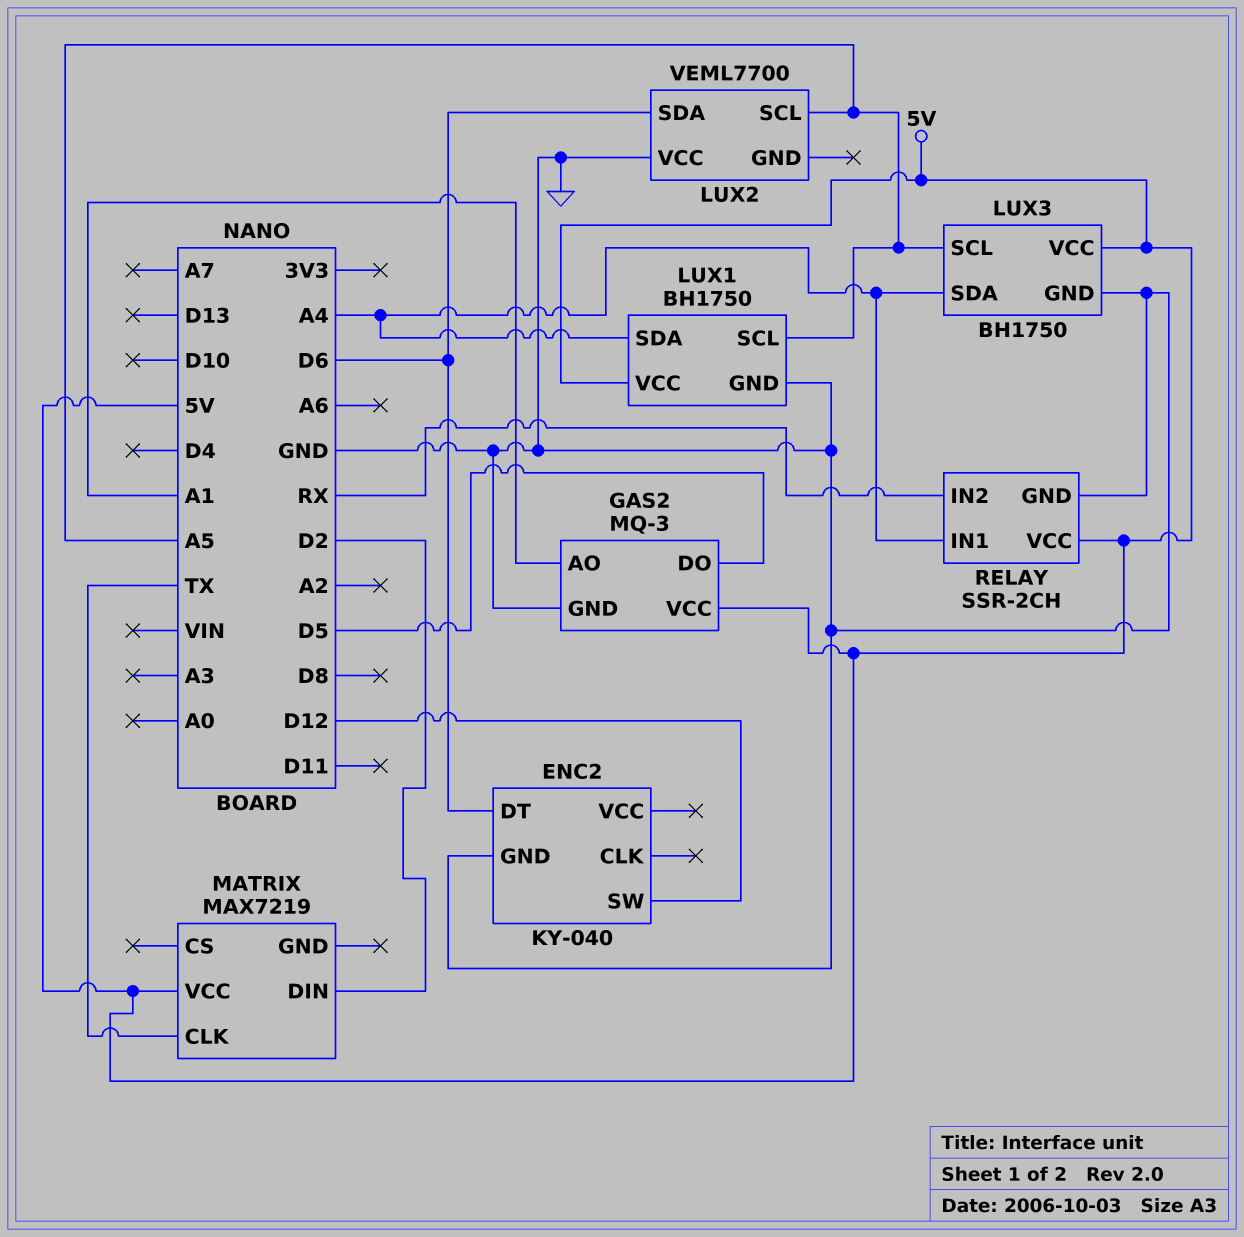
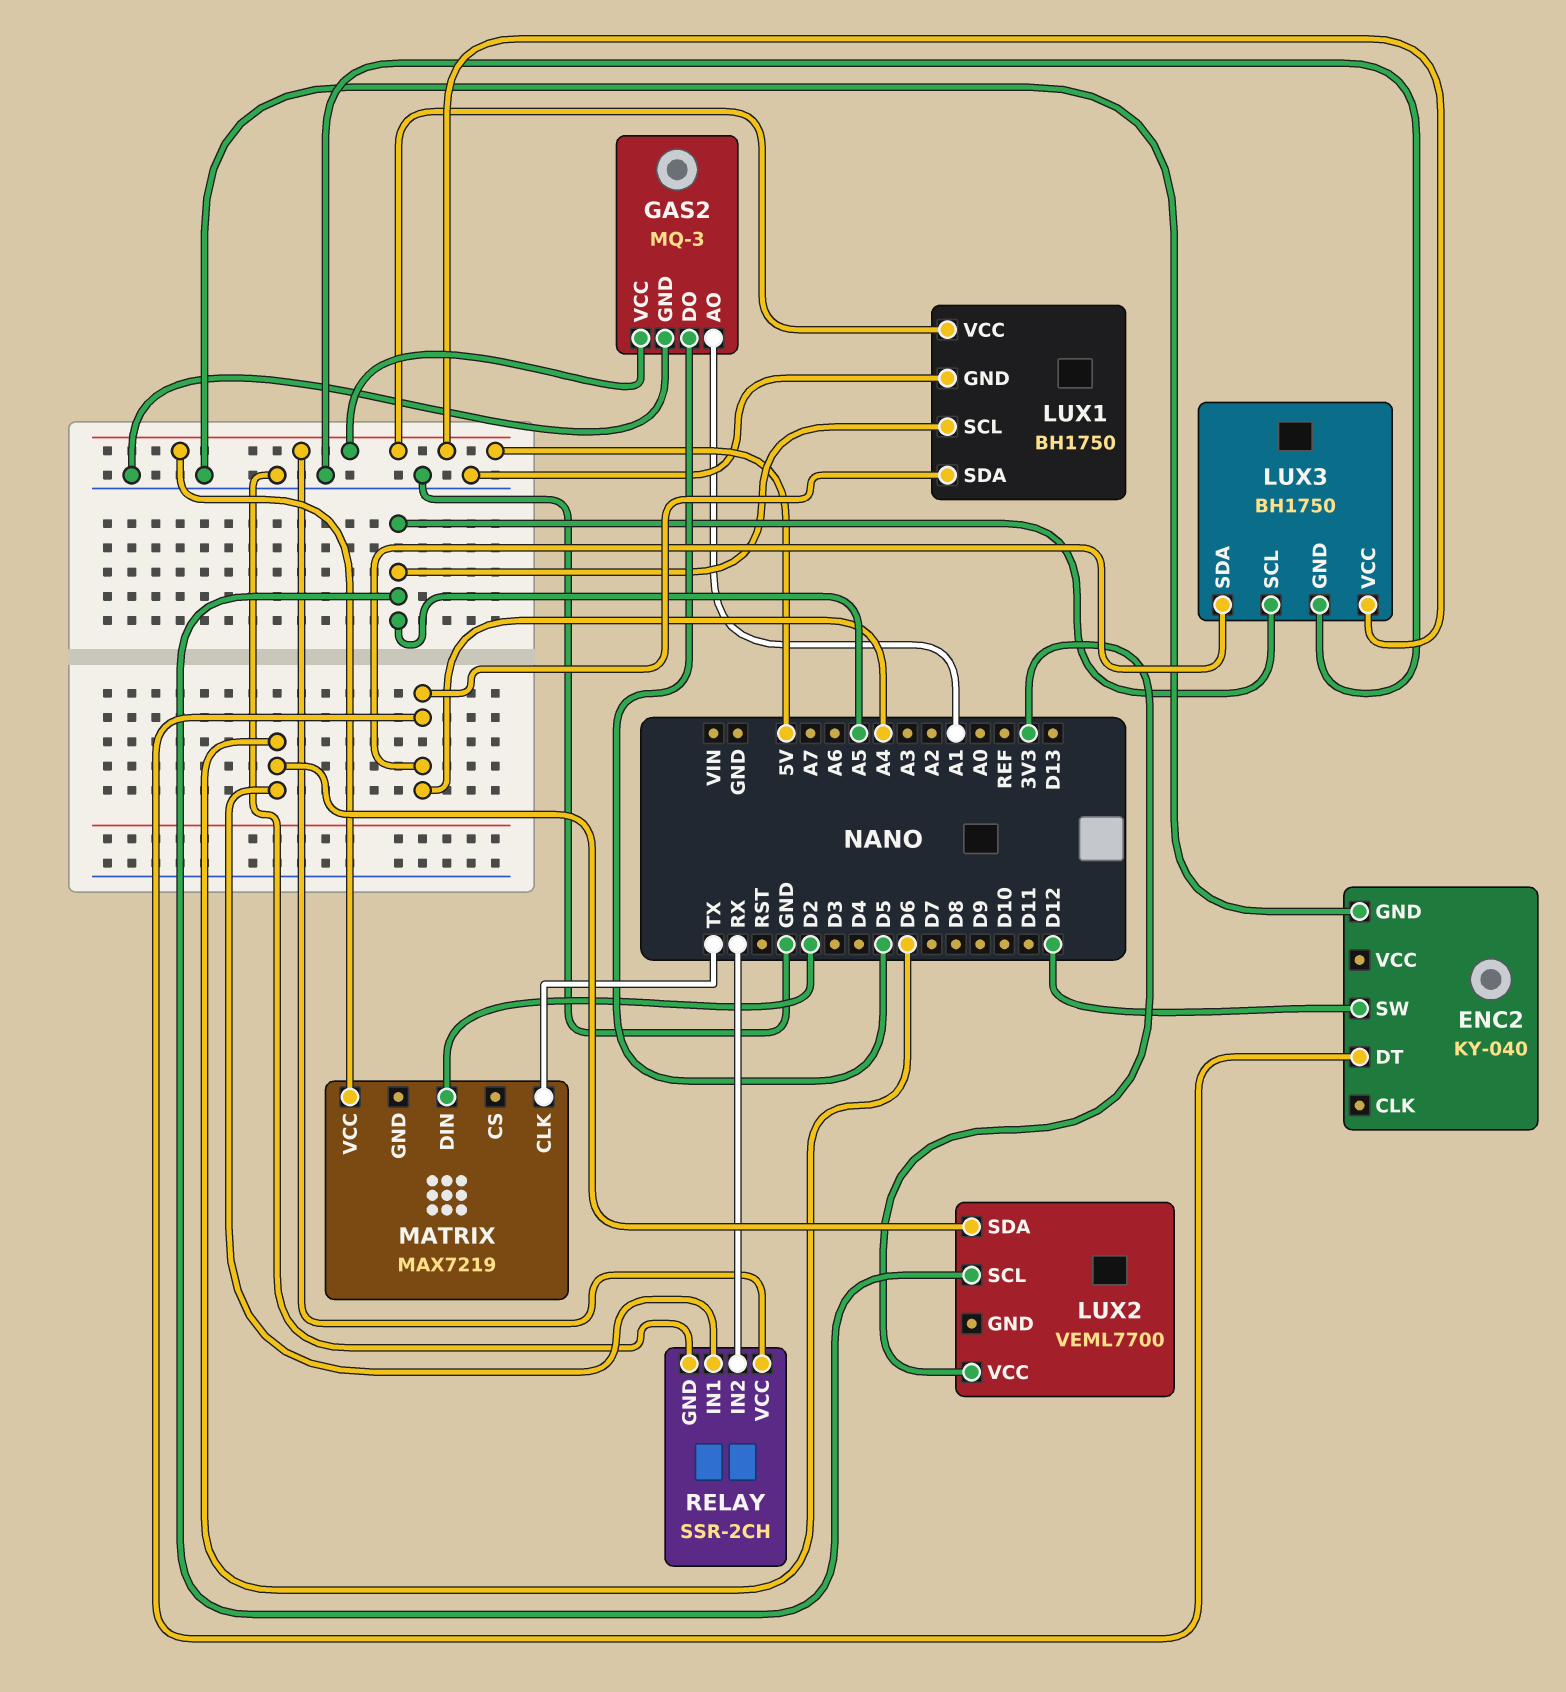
ENC2 pin DT: D6 -> A4
LUX2 pin VCC: GND -> 3V3
RELAY pin IN1: A4 -> D6

